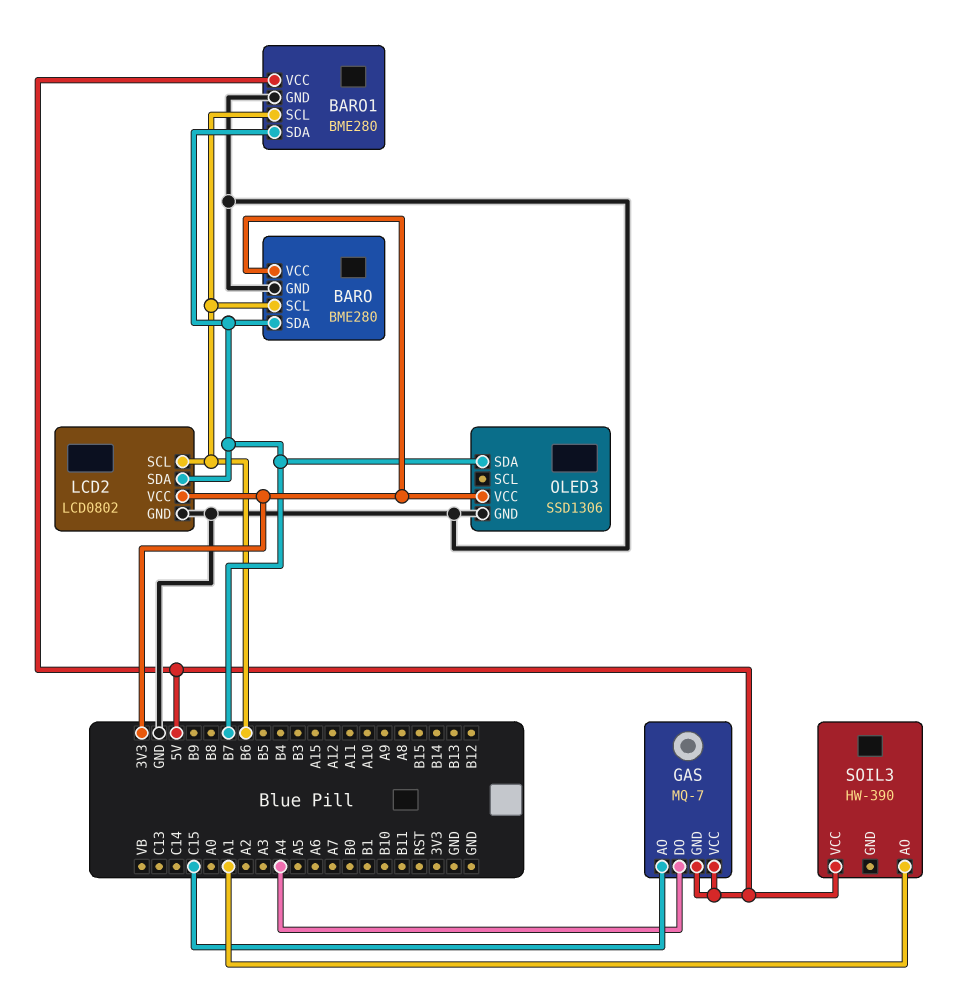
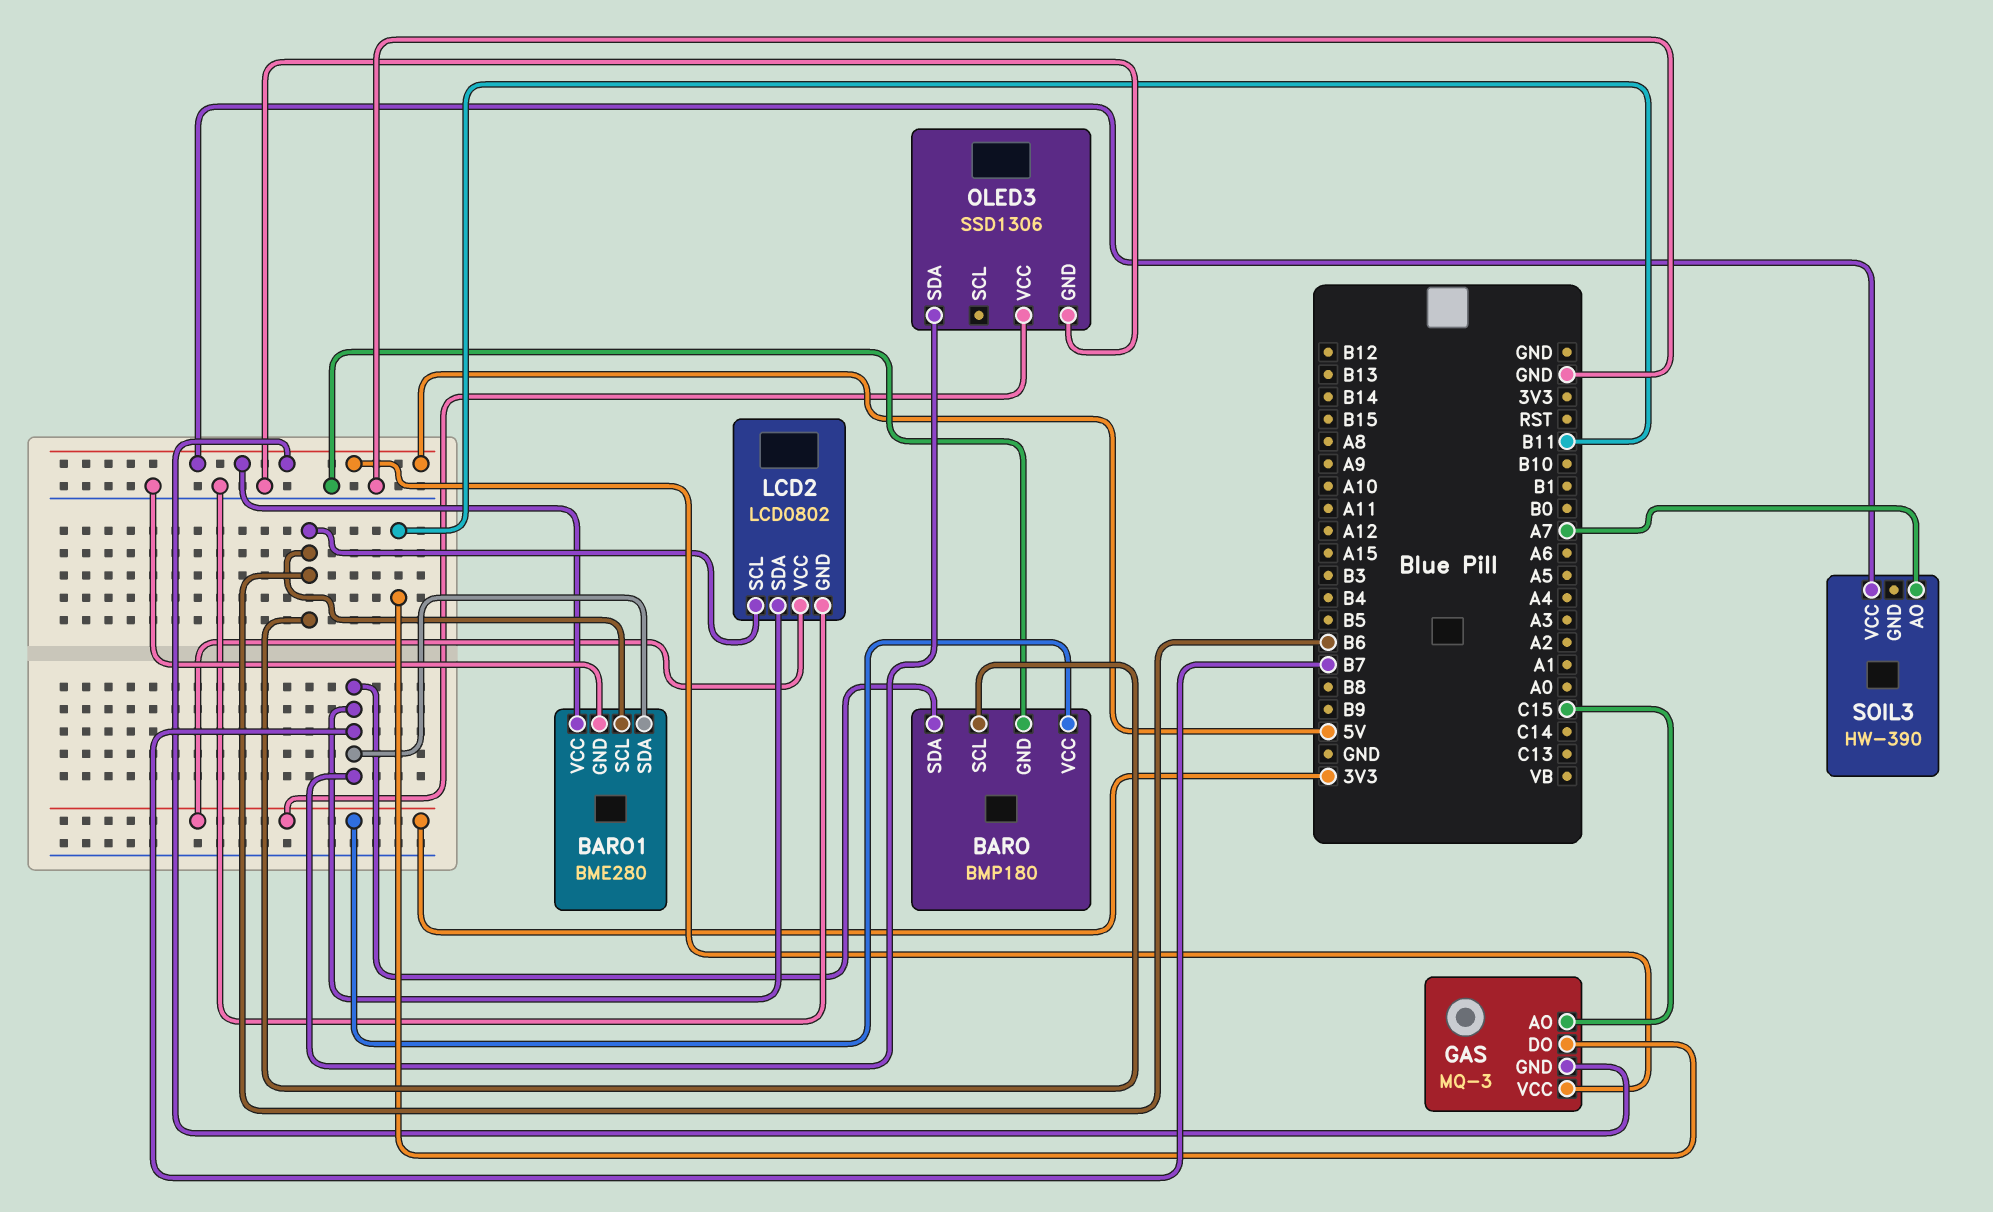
BARO: BME280 -> BMP180
GAS: MQ-7 -> MQ-3
GAS pin DO: A4 -> B11
SOIL3 pin AO: A1 -> A7

